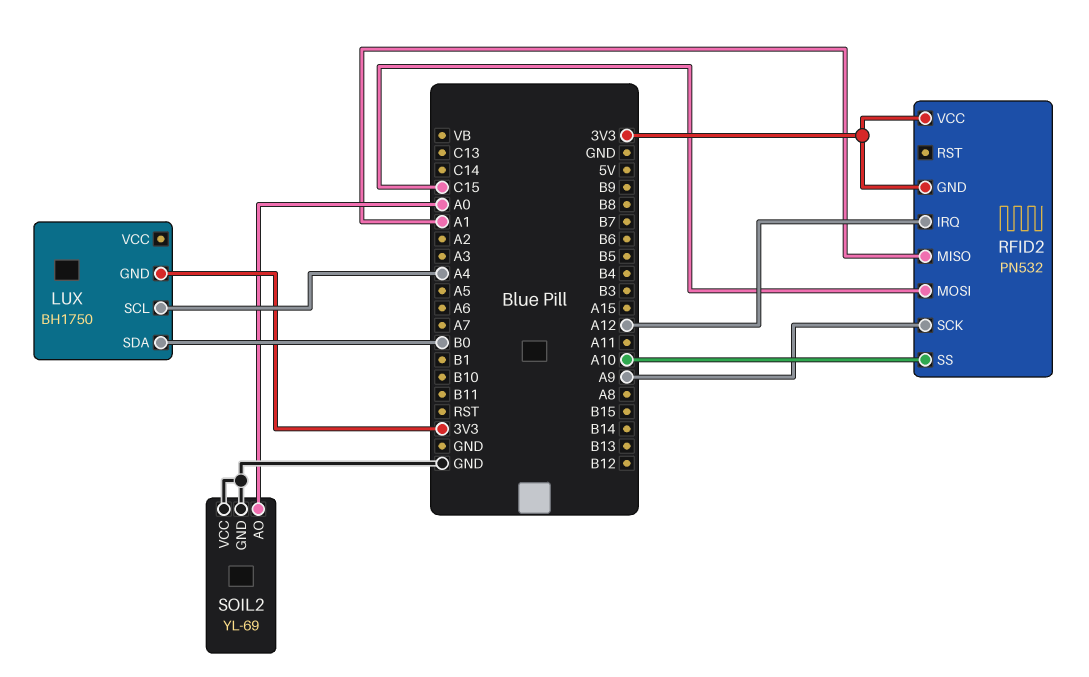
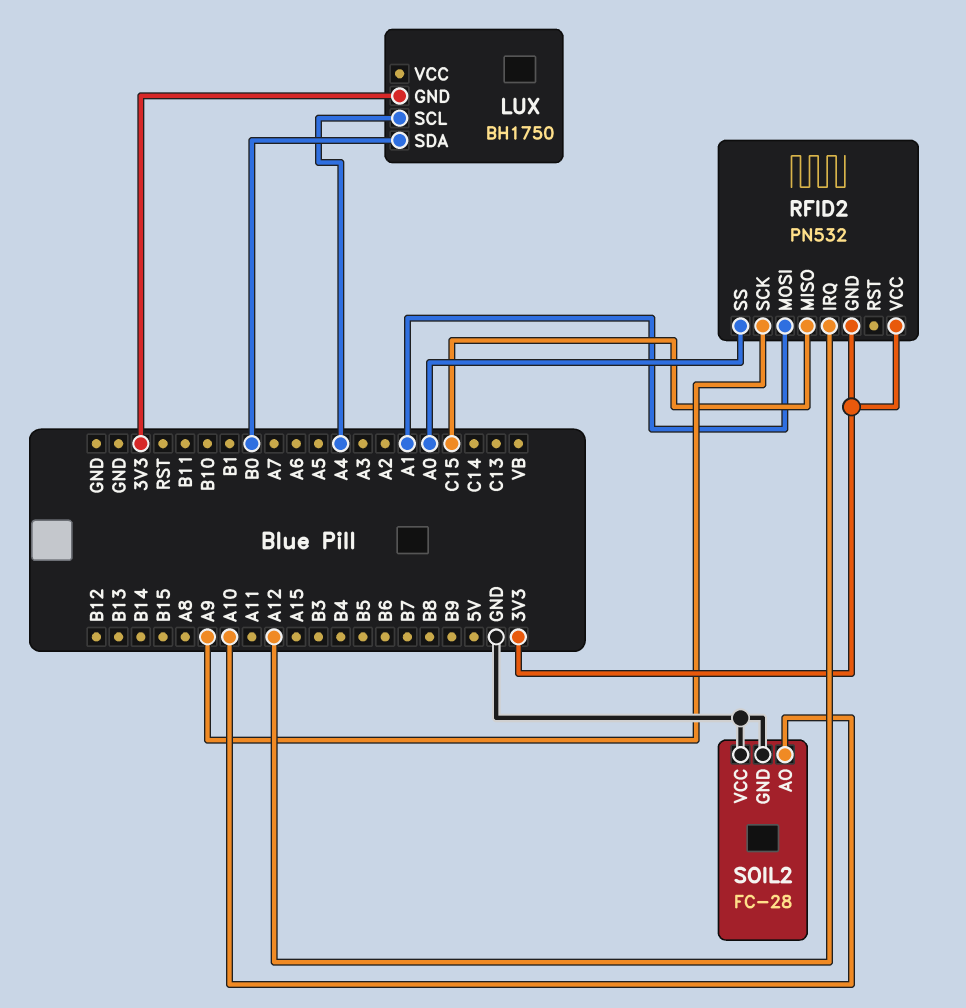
RFID2 pin MISO: A1 -> C15
RFID2 pin MOSI: C15 -> A1
RFID2 pin SS: A10 -> A0
SOIL2: YL-69 -> FC-28
SOIL2 pin AO: A0 -> A10

